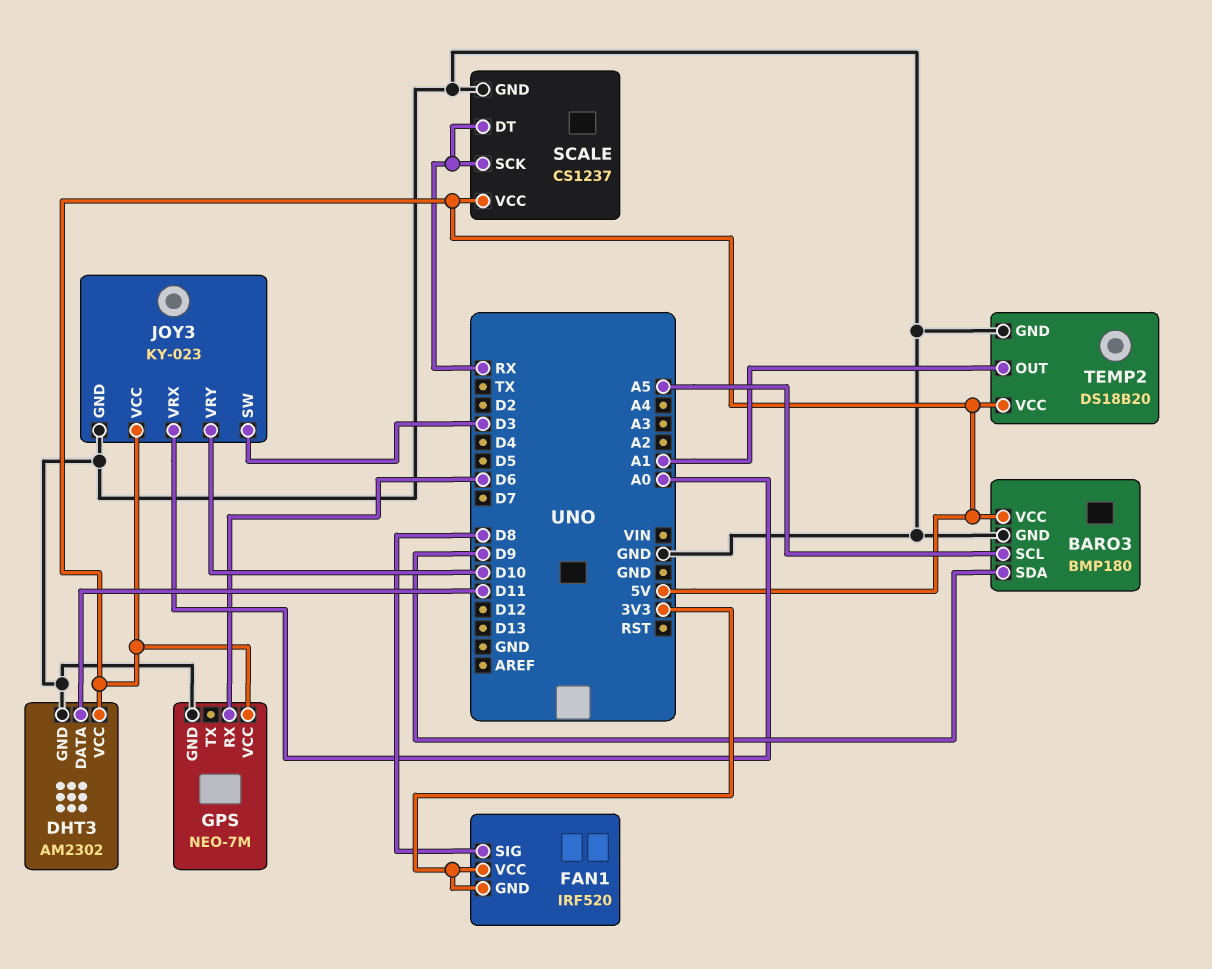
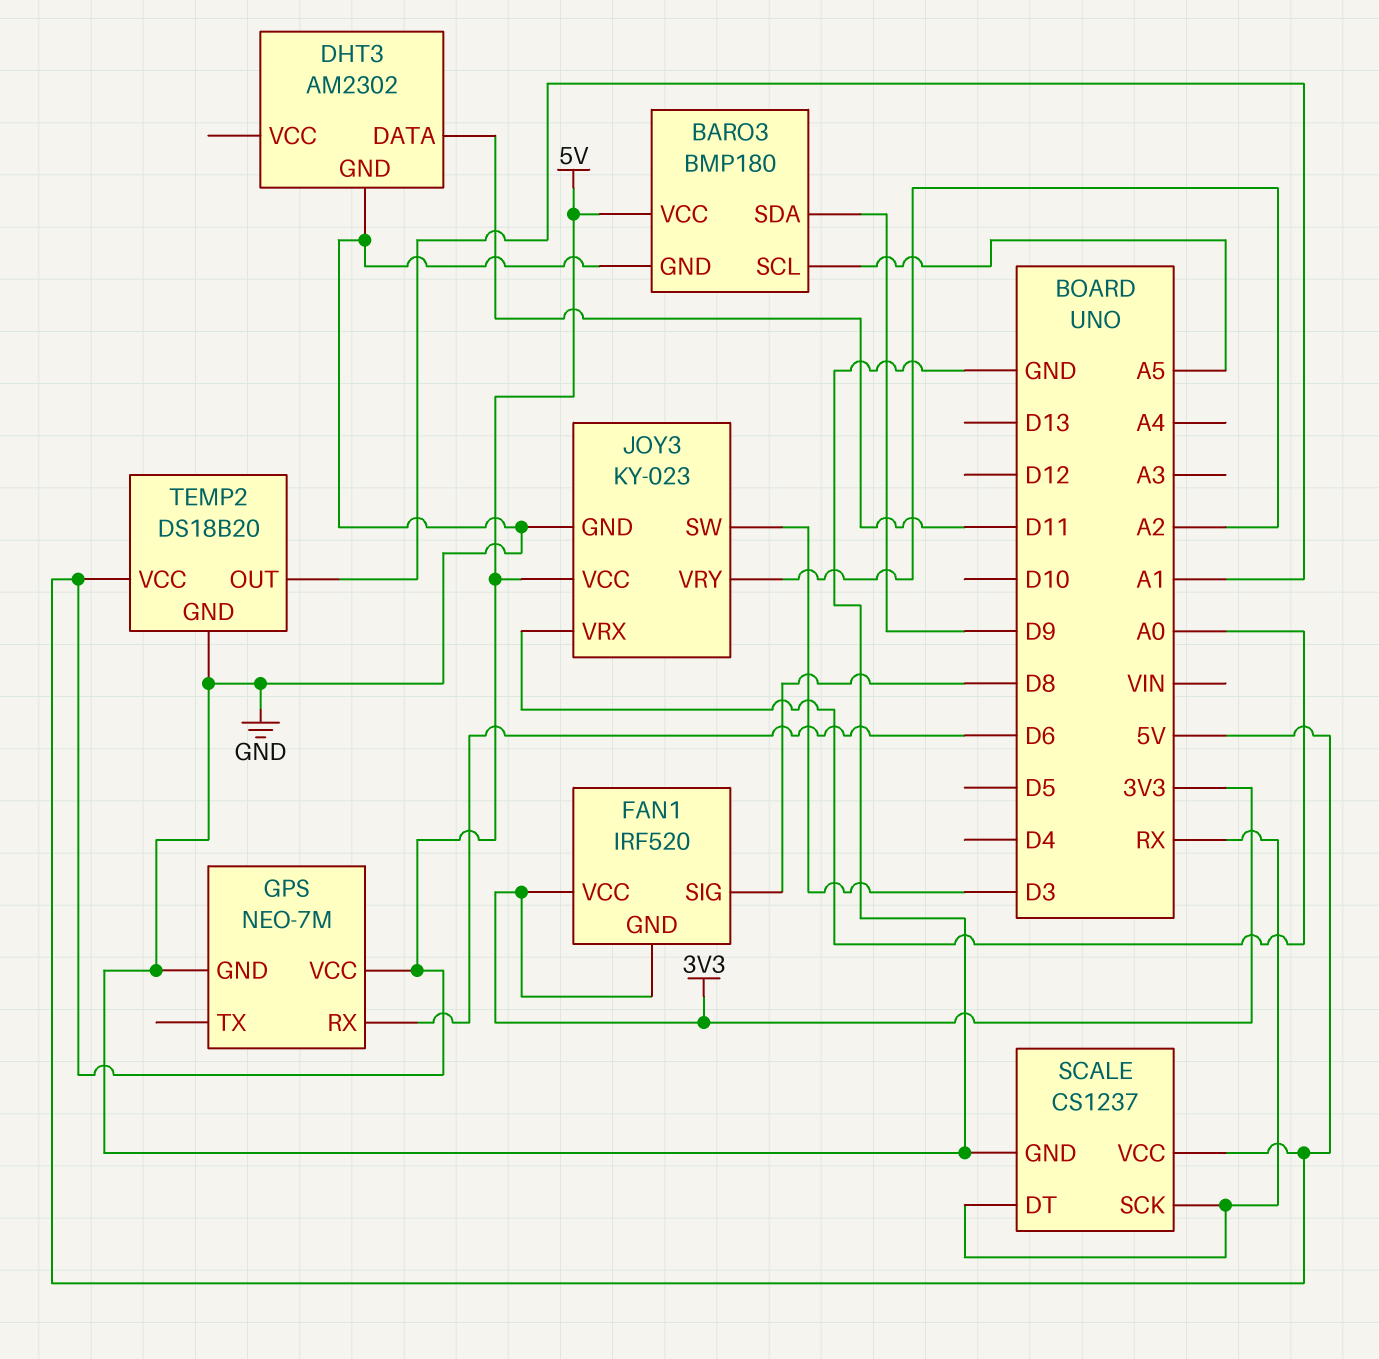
DHT3 pin VCC: 5V -> none
JOY3 pin VRY: D10 -> A2

